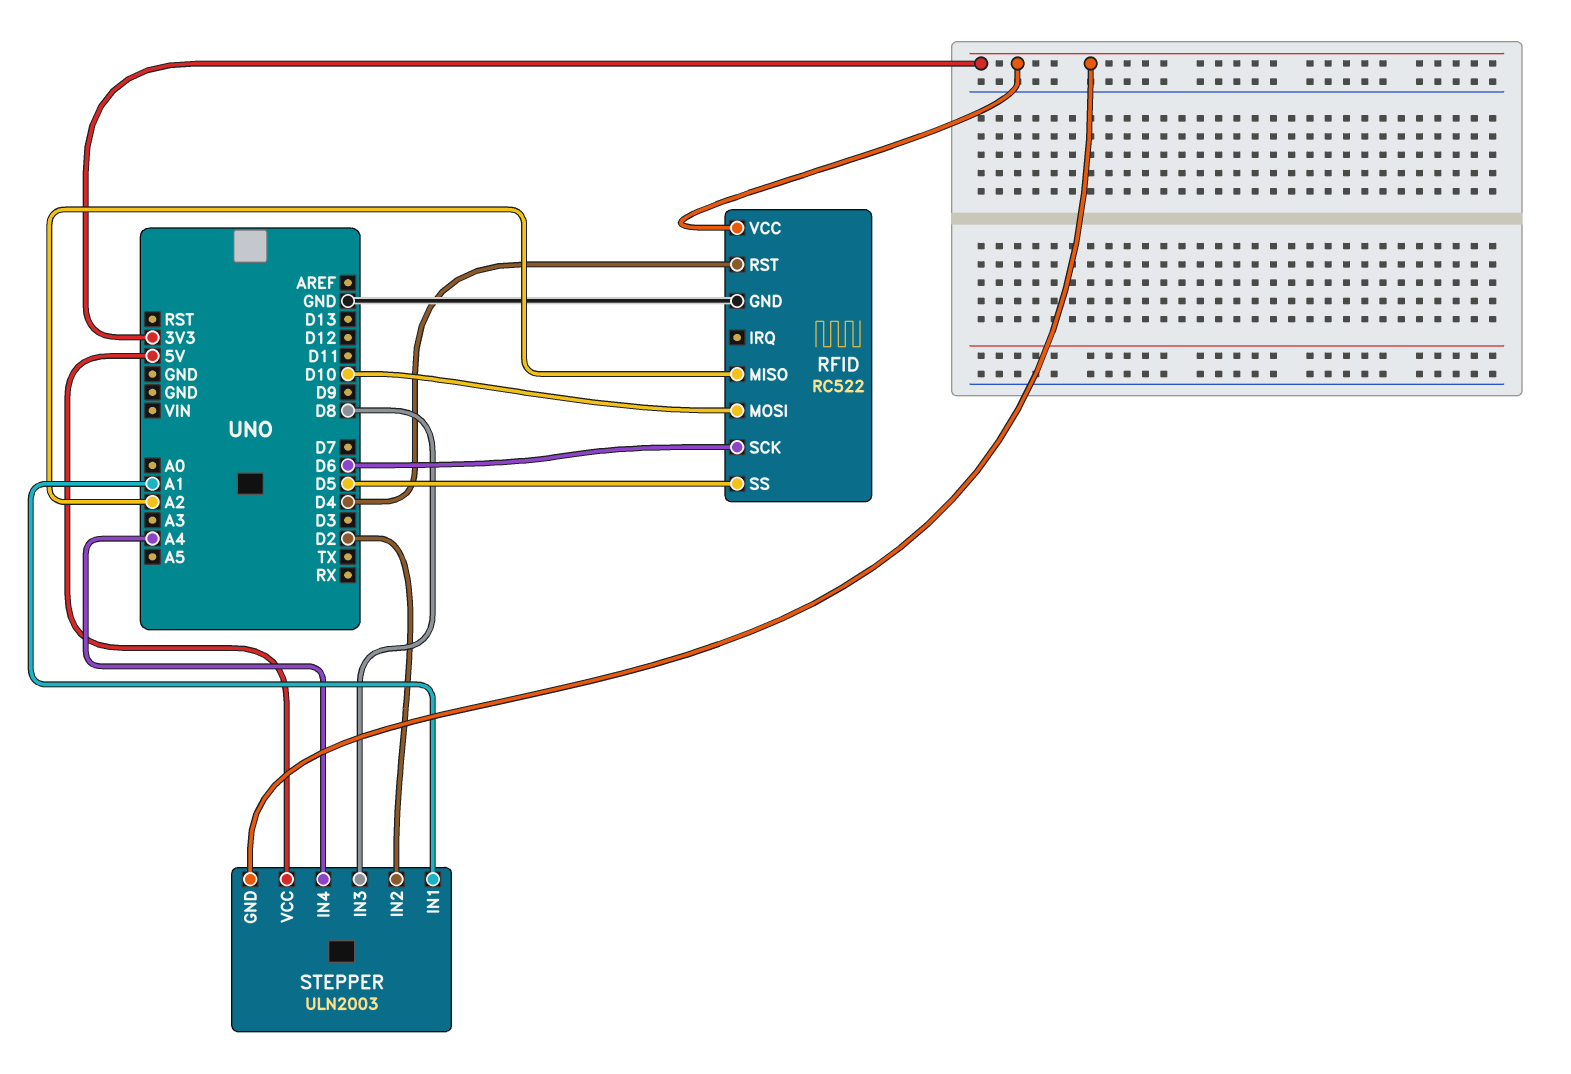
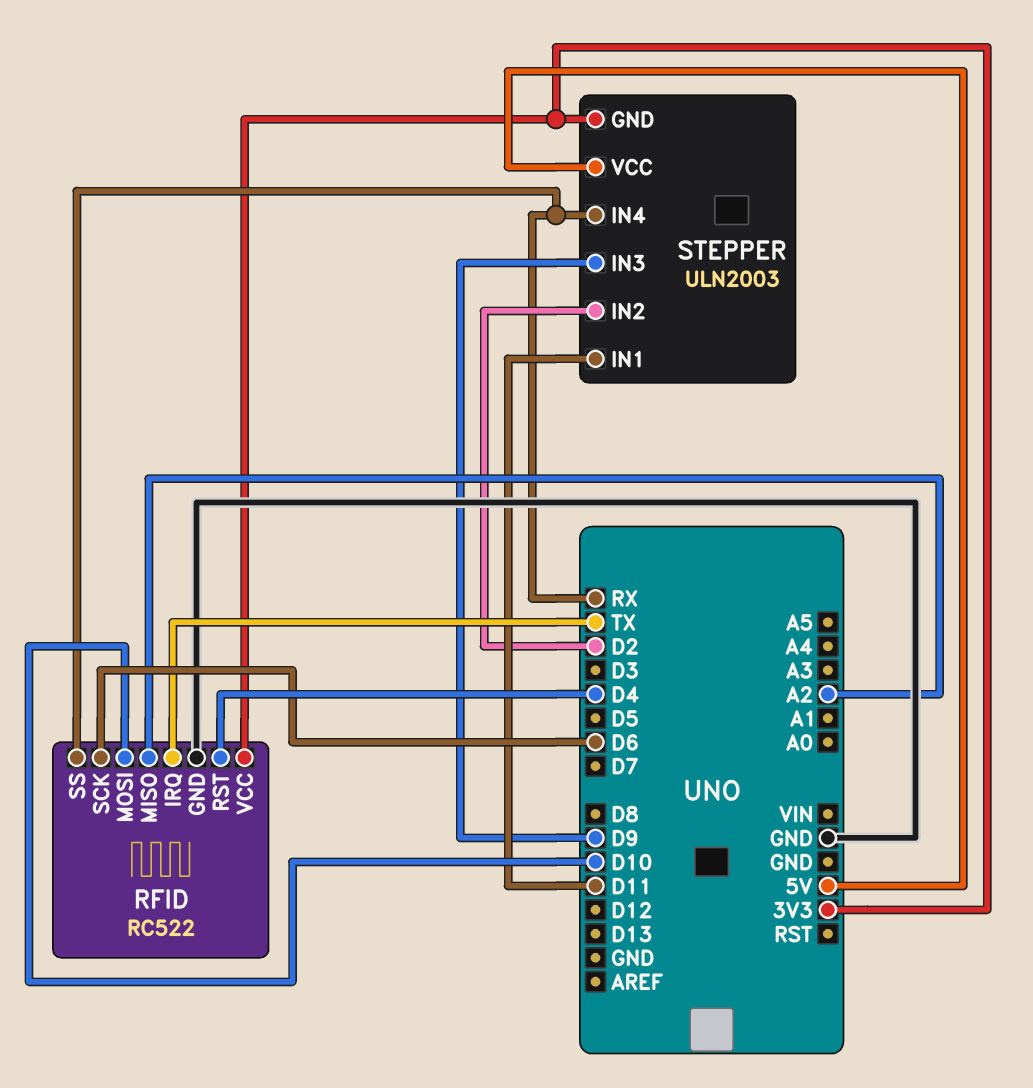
RFID pin IRQ: none -> TX
RFID pin SS: D5 -> RX
STEPPER pin IN1: A1 -> D11
STEPPER pin IN3: D8 -> D9
STEPPER pin IN4: A4 -> RX

